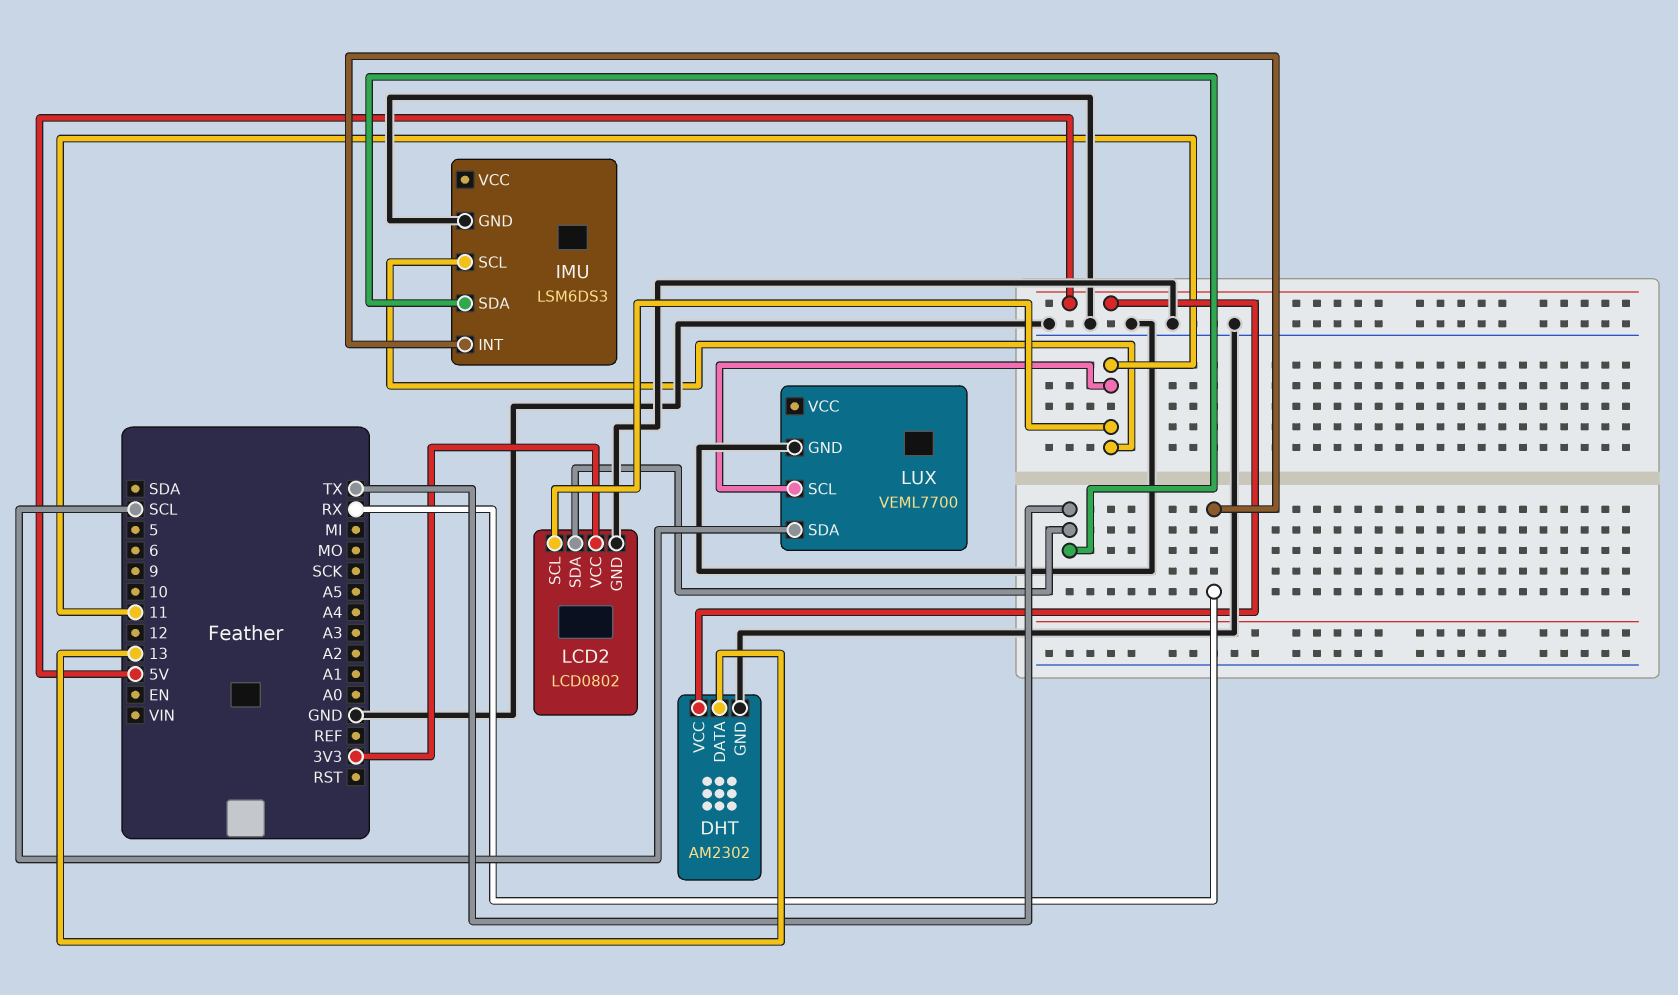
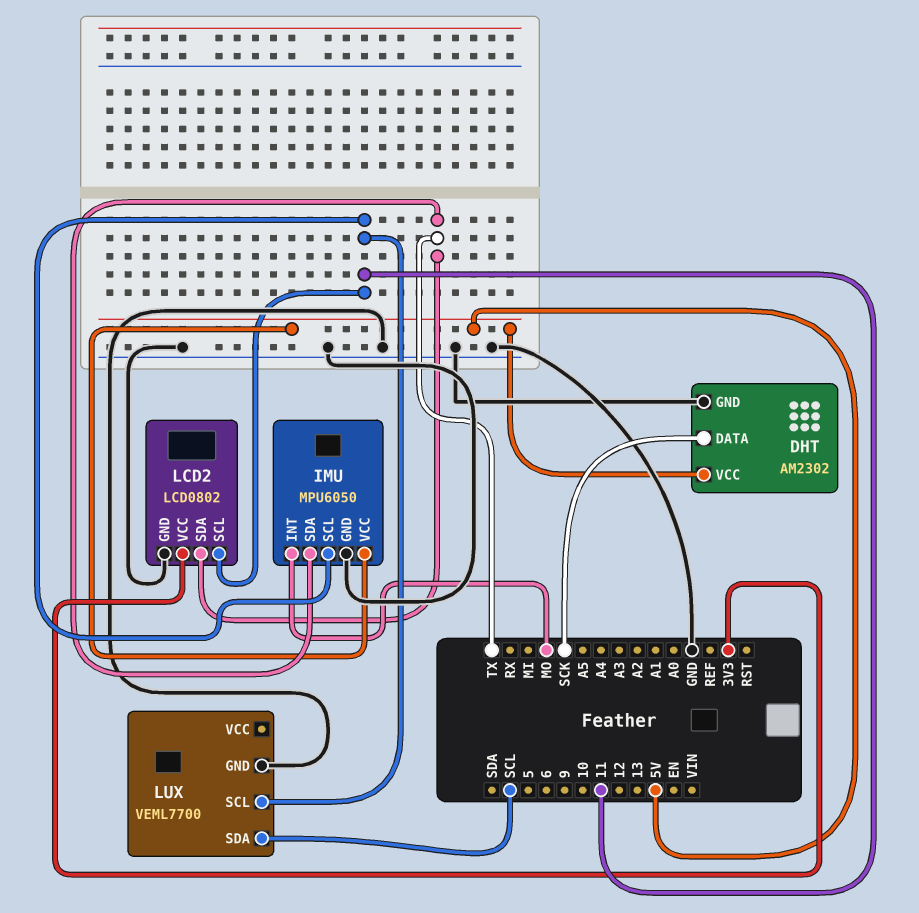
DHT pin DATA: 13 -> SCK
IMU: LSM6DS3 -> MPU6050
IMU pin INT: RX -> MO
IMU pin VCC: none -> 5V

